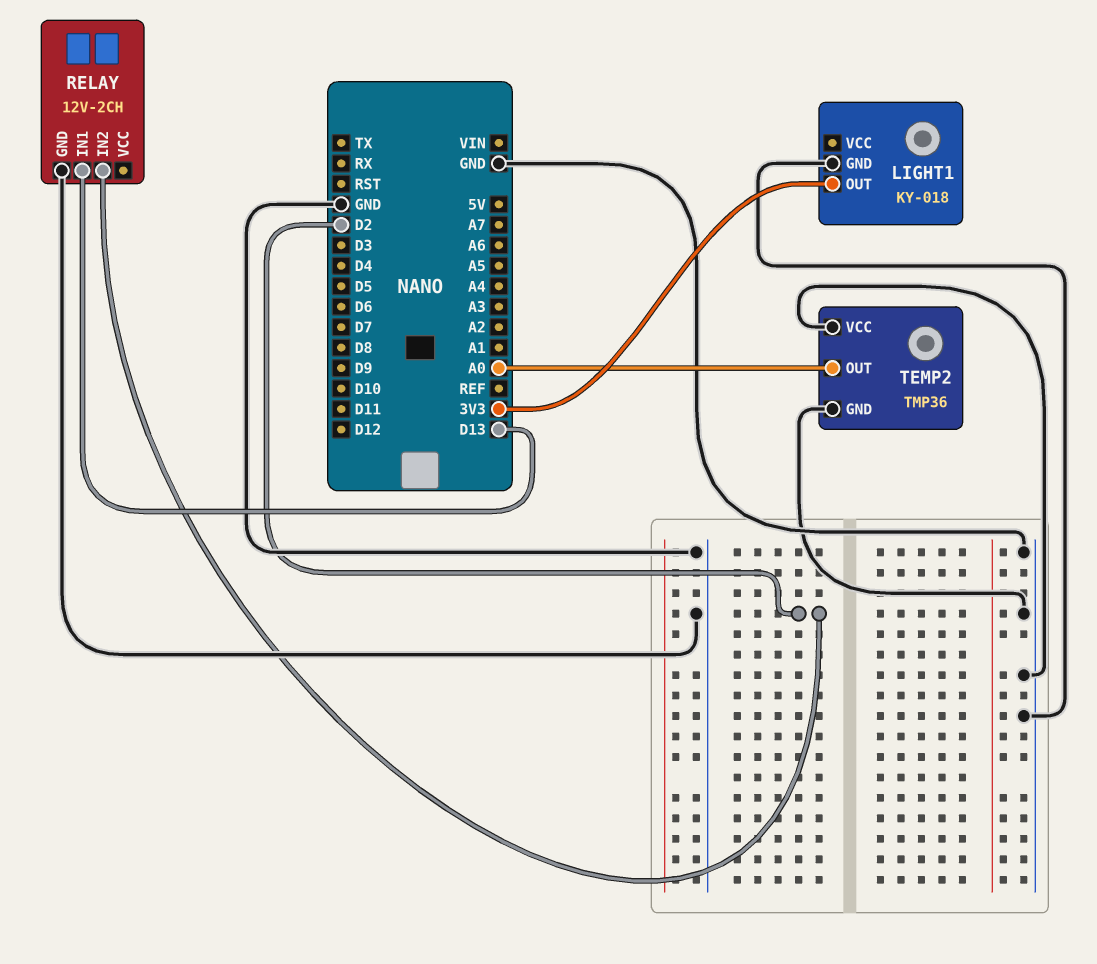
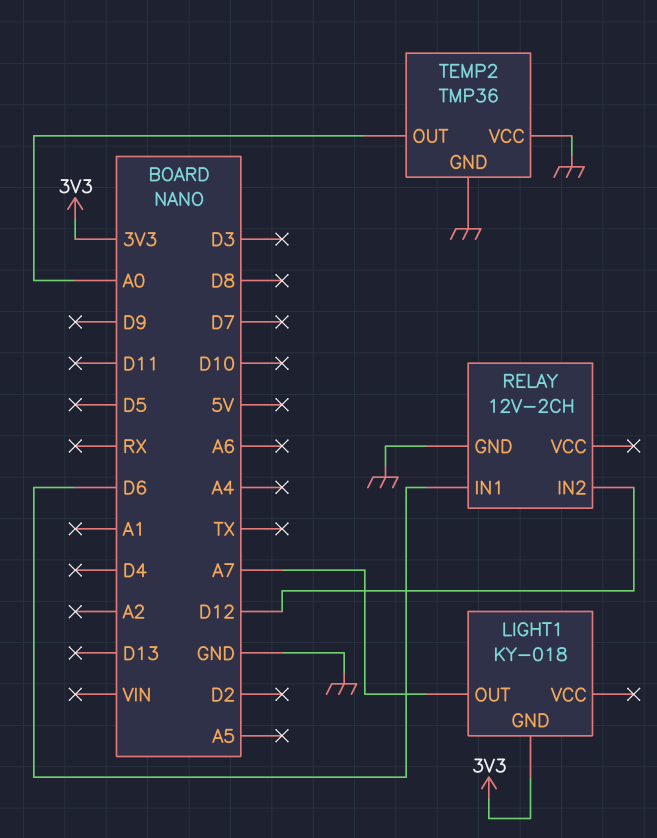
LIGHT1 pin GND: GND -> 3V3
LIGHT1 pin OUT: 3V3 -> A7
RELAY pin IN1: D13 -> D6
RELAY pin IN2: D2 -> D12

